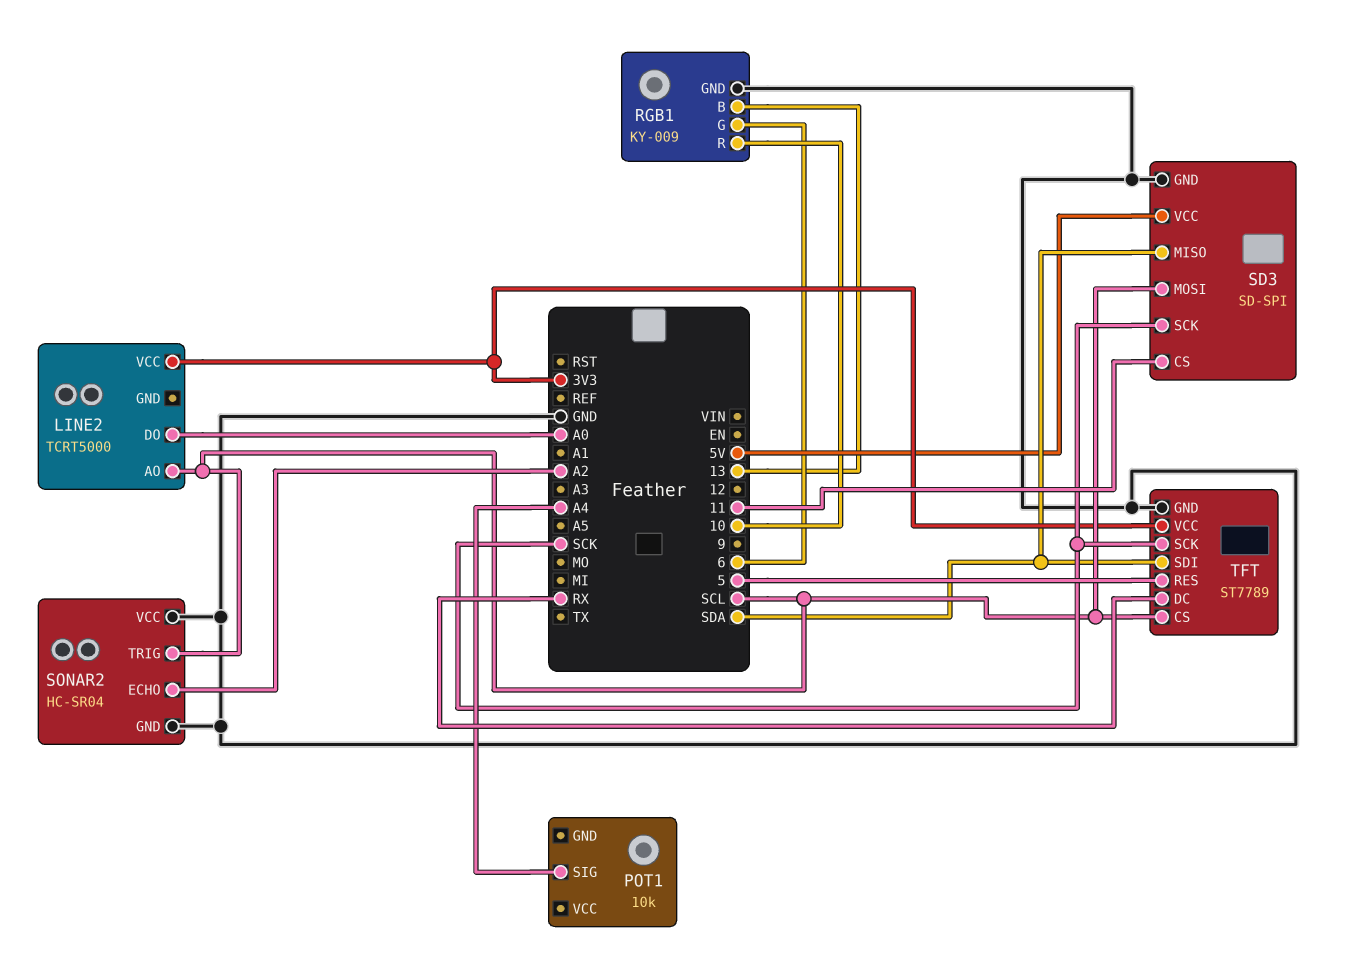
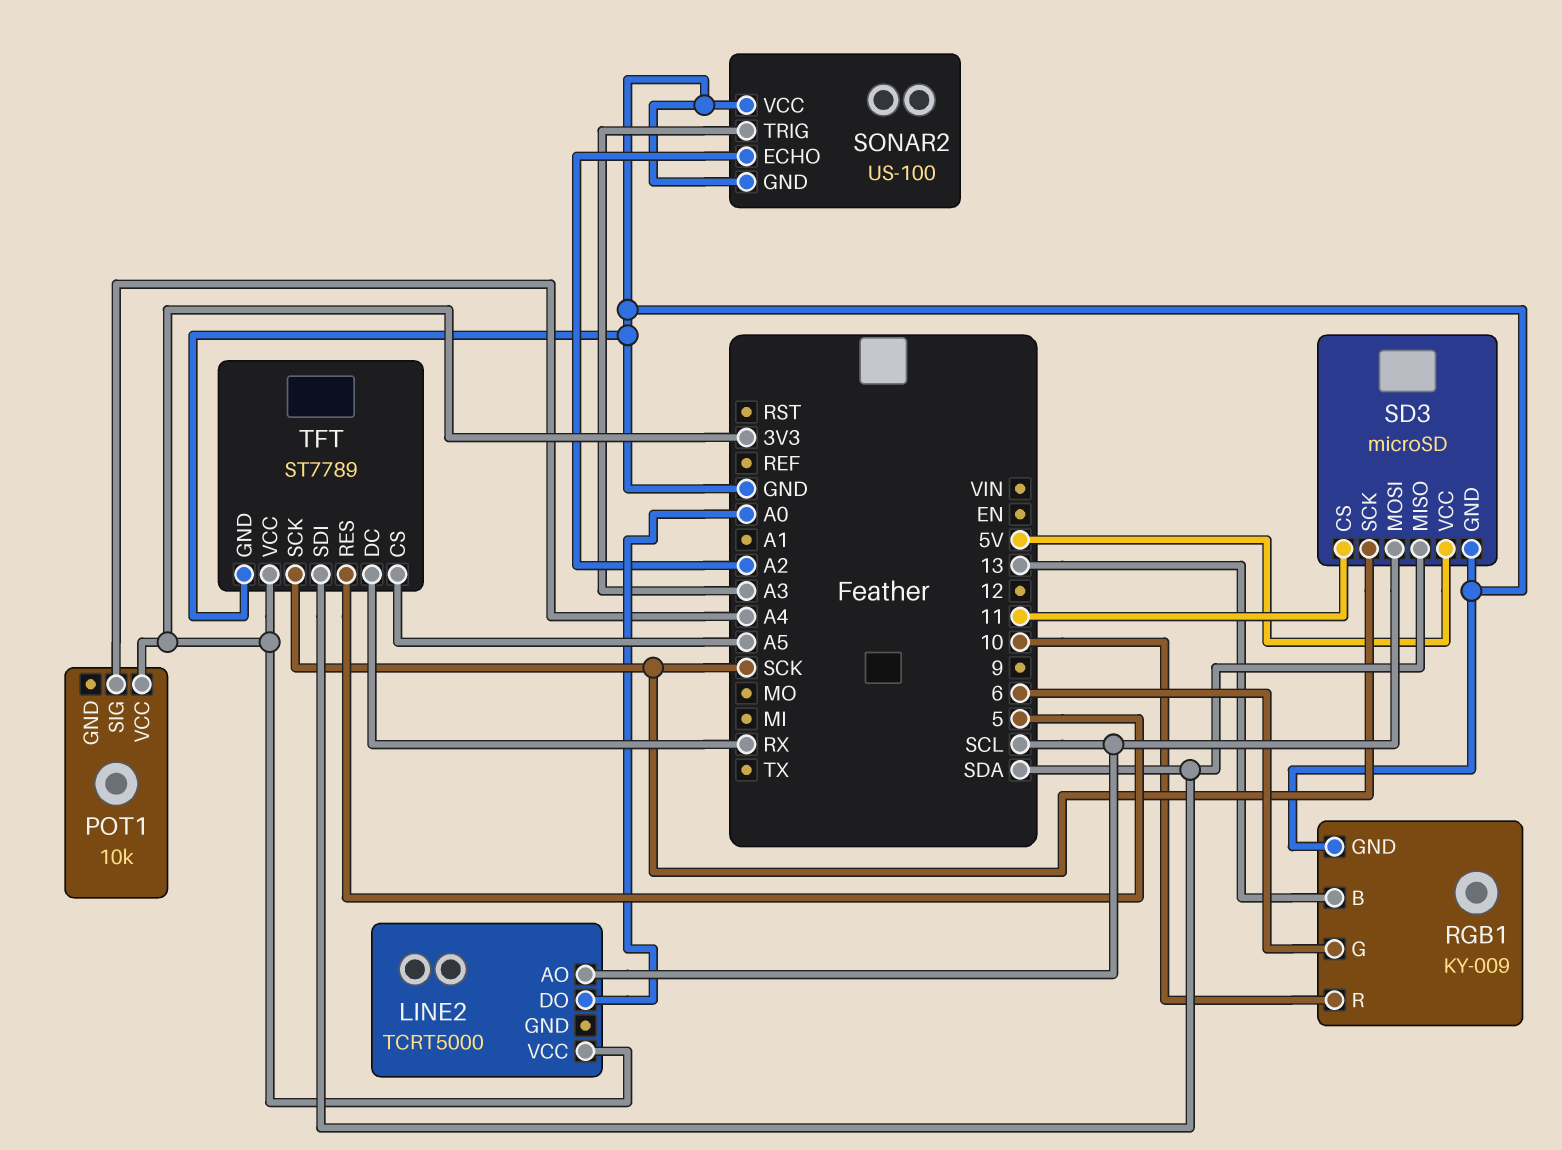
POT1 pin VCC: none -> 3V3
SD3: SD-SPI -> microSD
SONAR2: HC-SR04 -> US-100
SONAR2 pin TRIG: SCL -> A3
TFT pin CS: SCL -> A5

